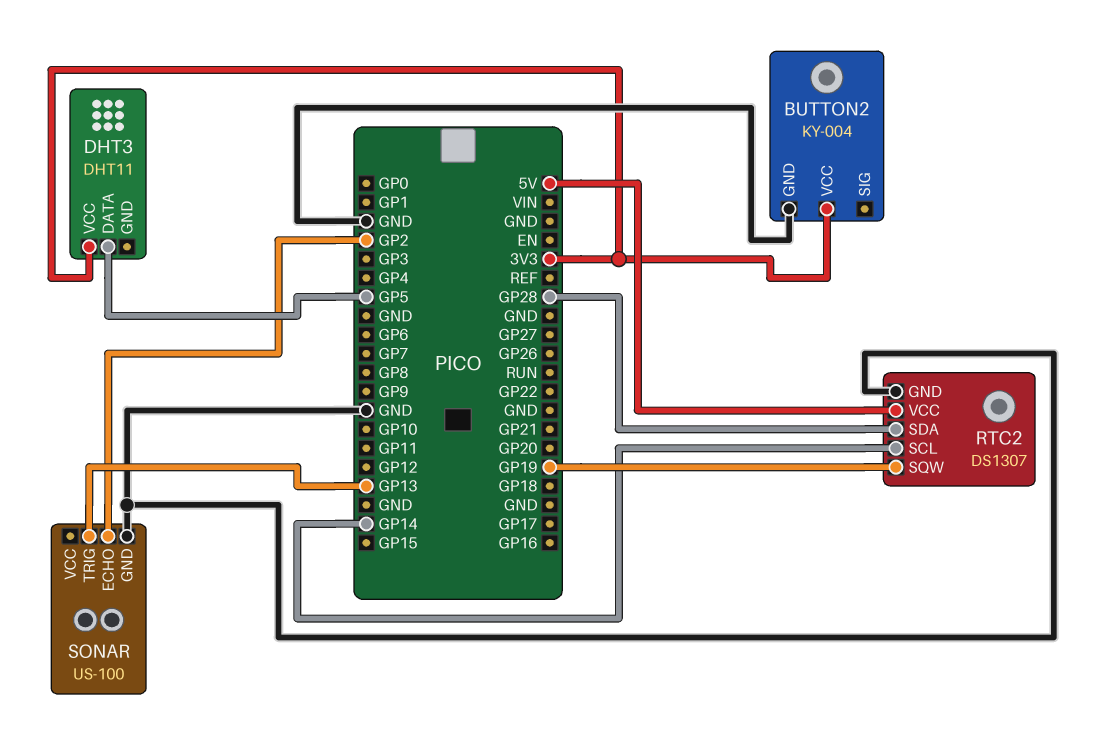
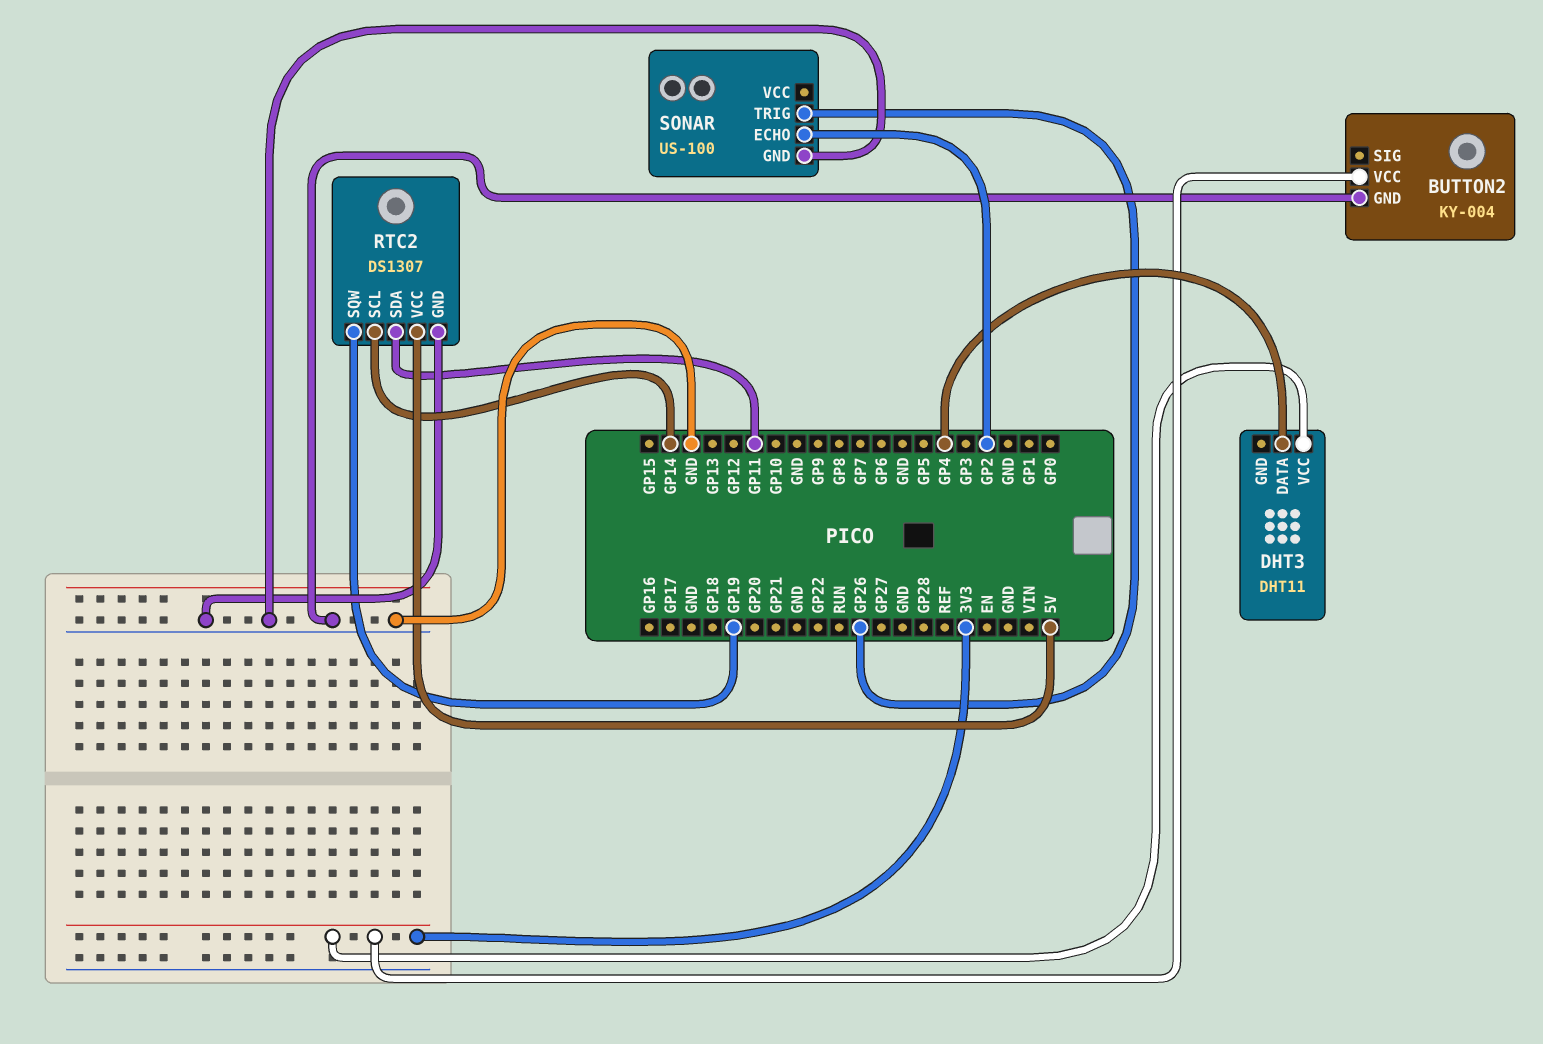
DHT3 pin DATA: GP5 -> GP4
RTC2 pin SDA: GP28 -> GP11
SONAR pin TRIG: GP13 -> GP26

